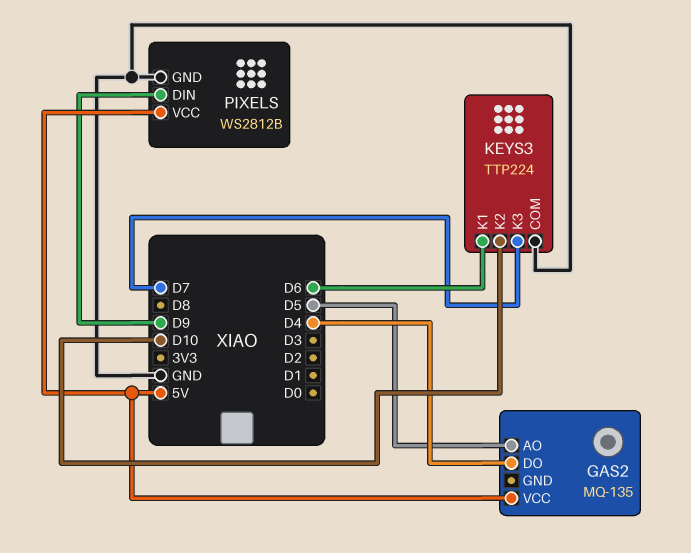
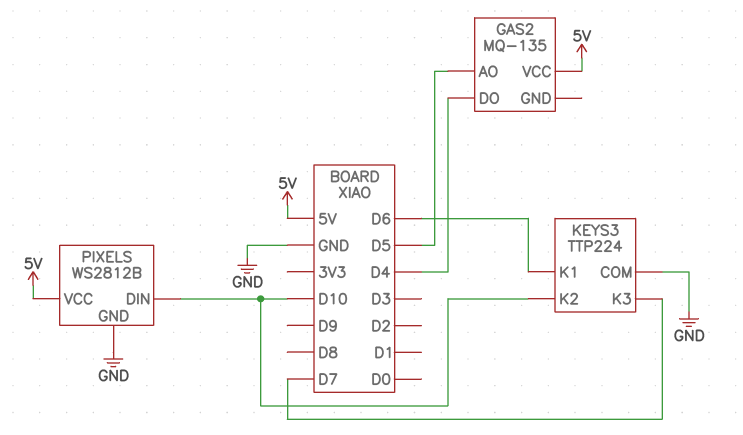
PIXELS pin DIN: D9 -> D10

